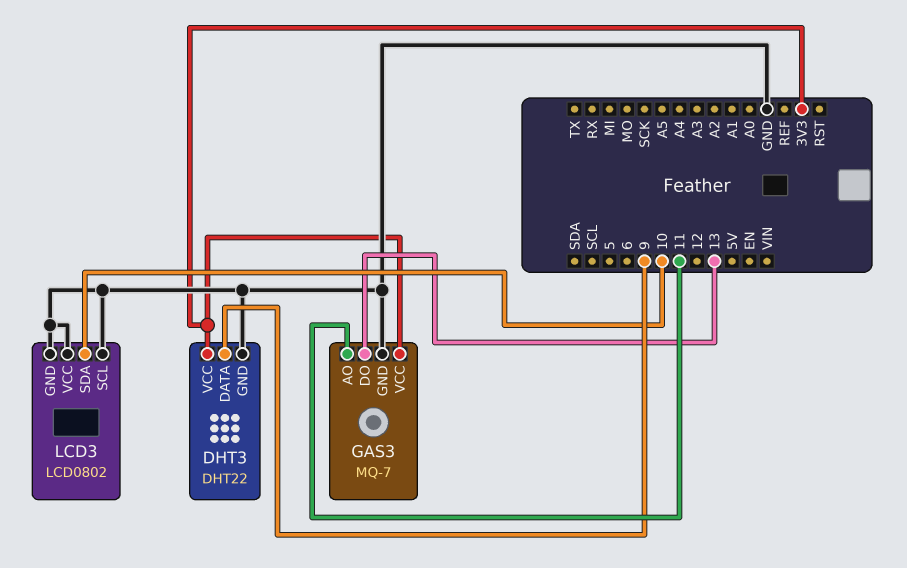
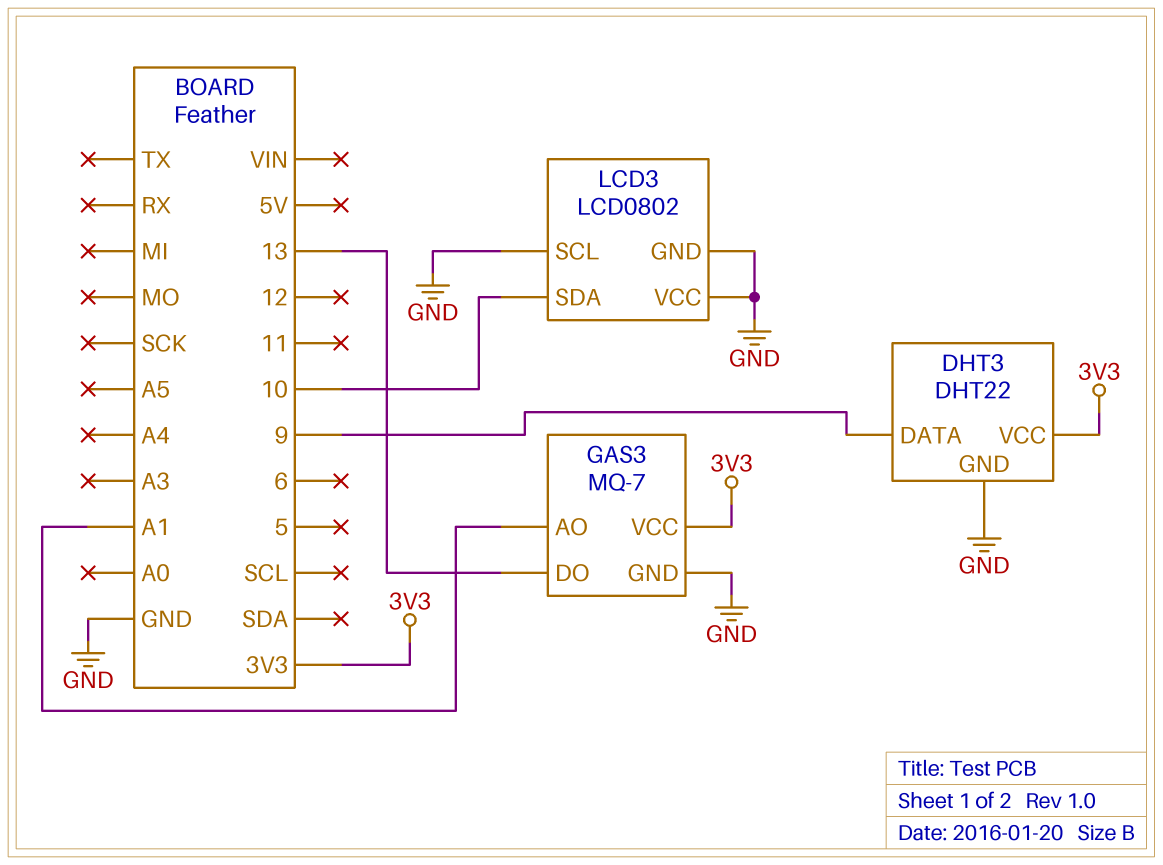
GAS3 pin AO: 11 -> A1

